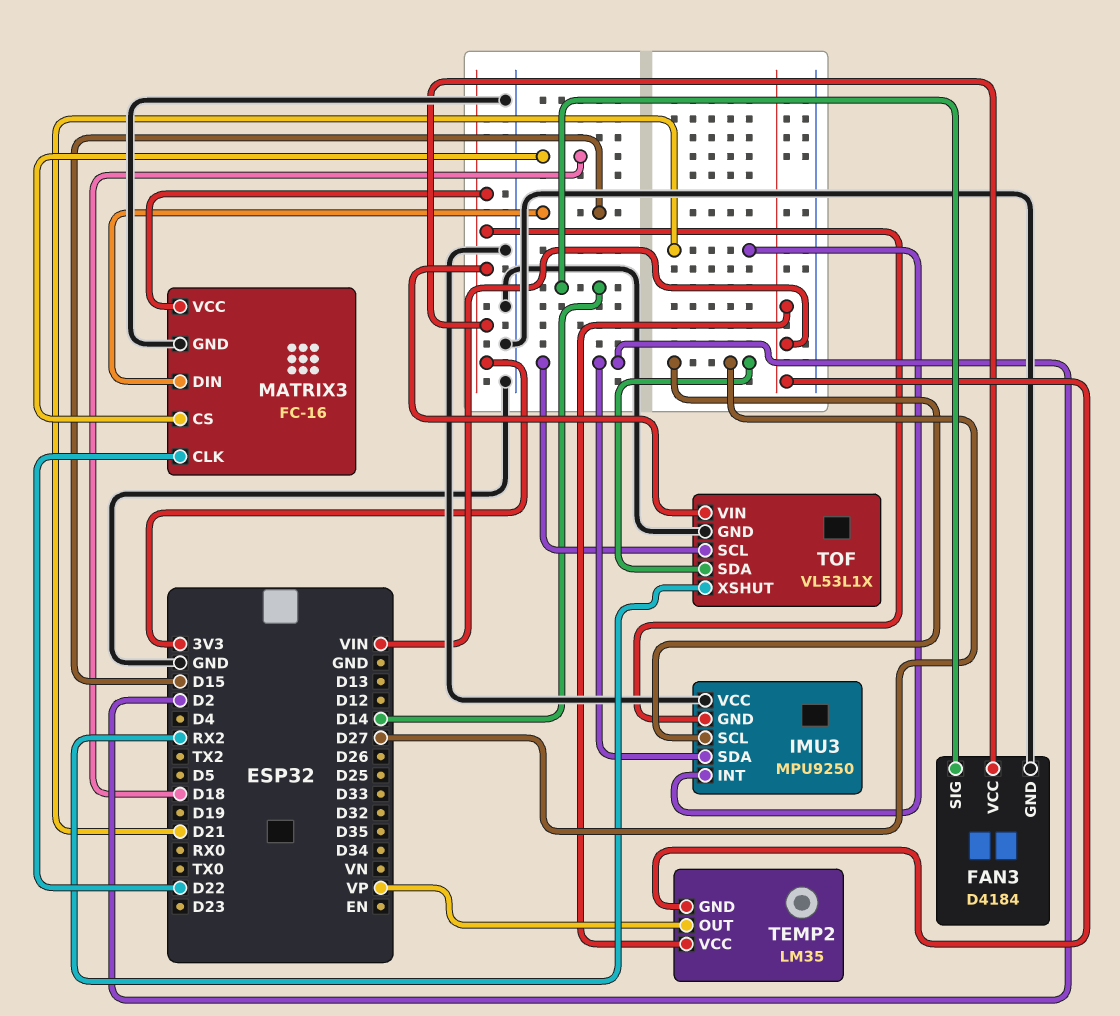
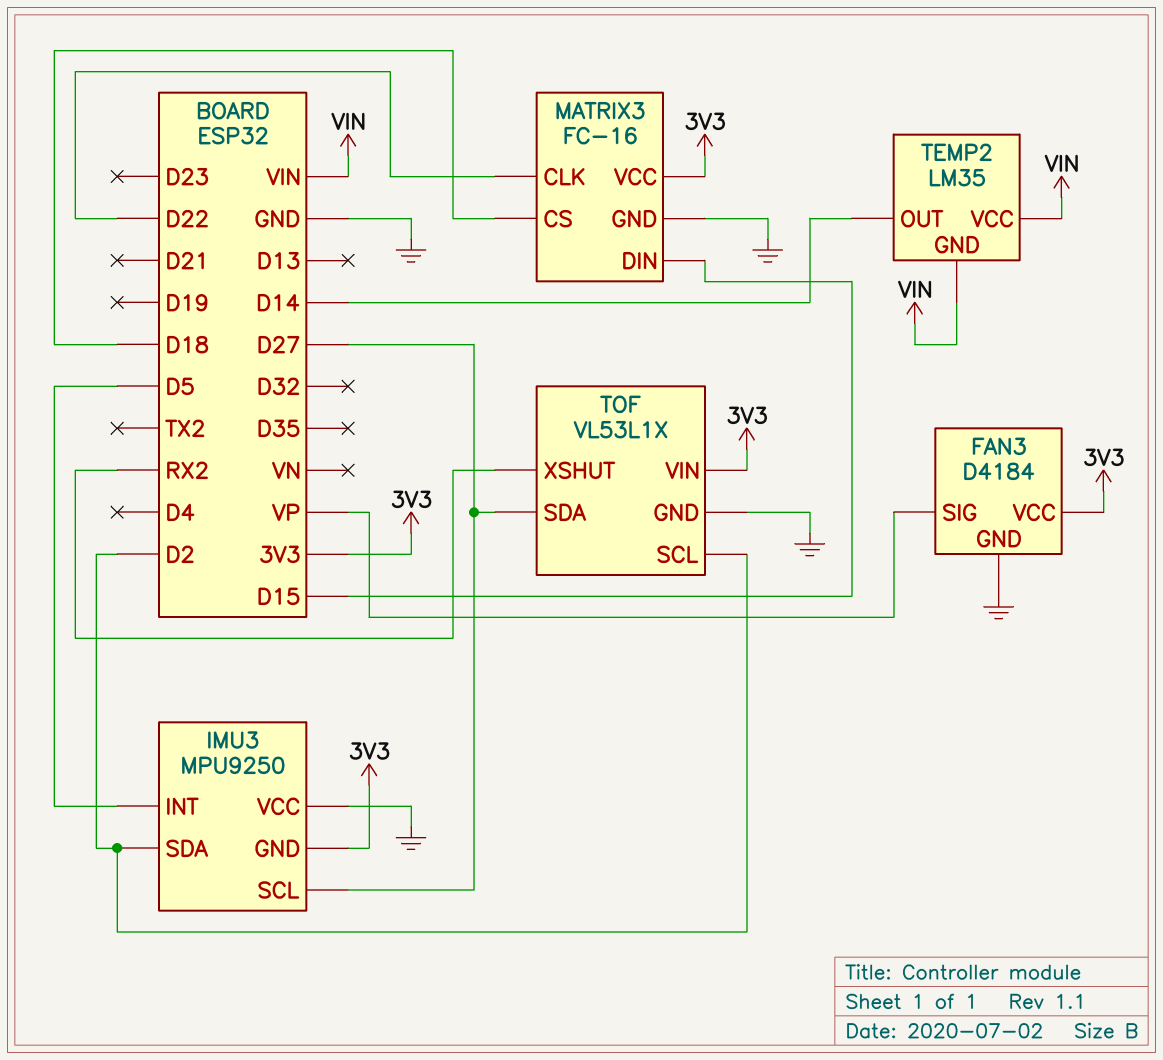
FAN3 pin SIG: D14 -> VP
IMU3 pin INT: D21 -> D5
TEMP2 pin OUT: VP -> D14

